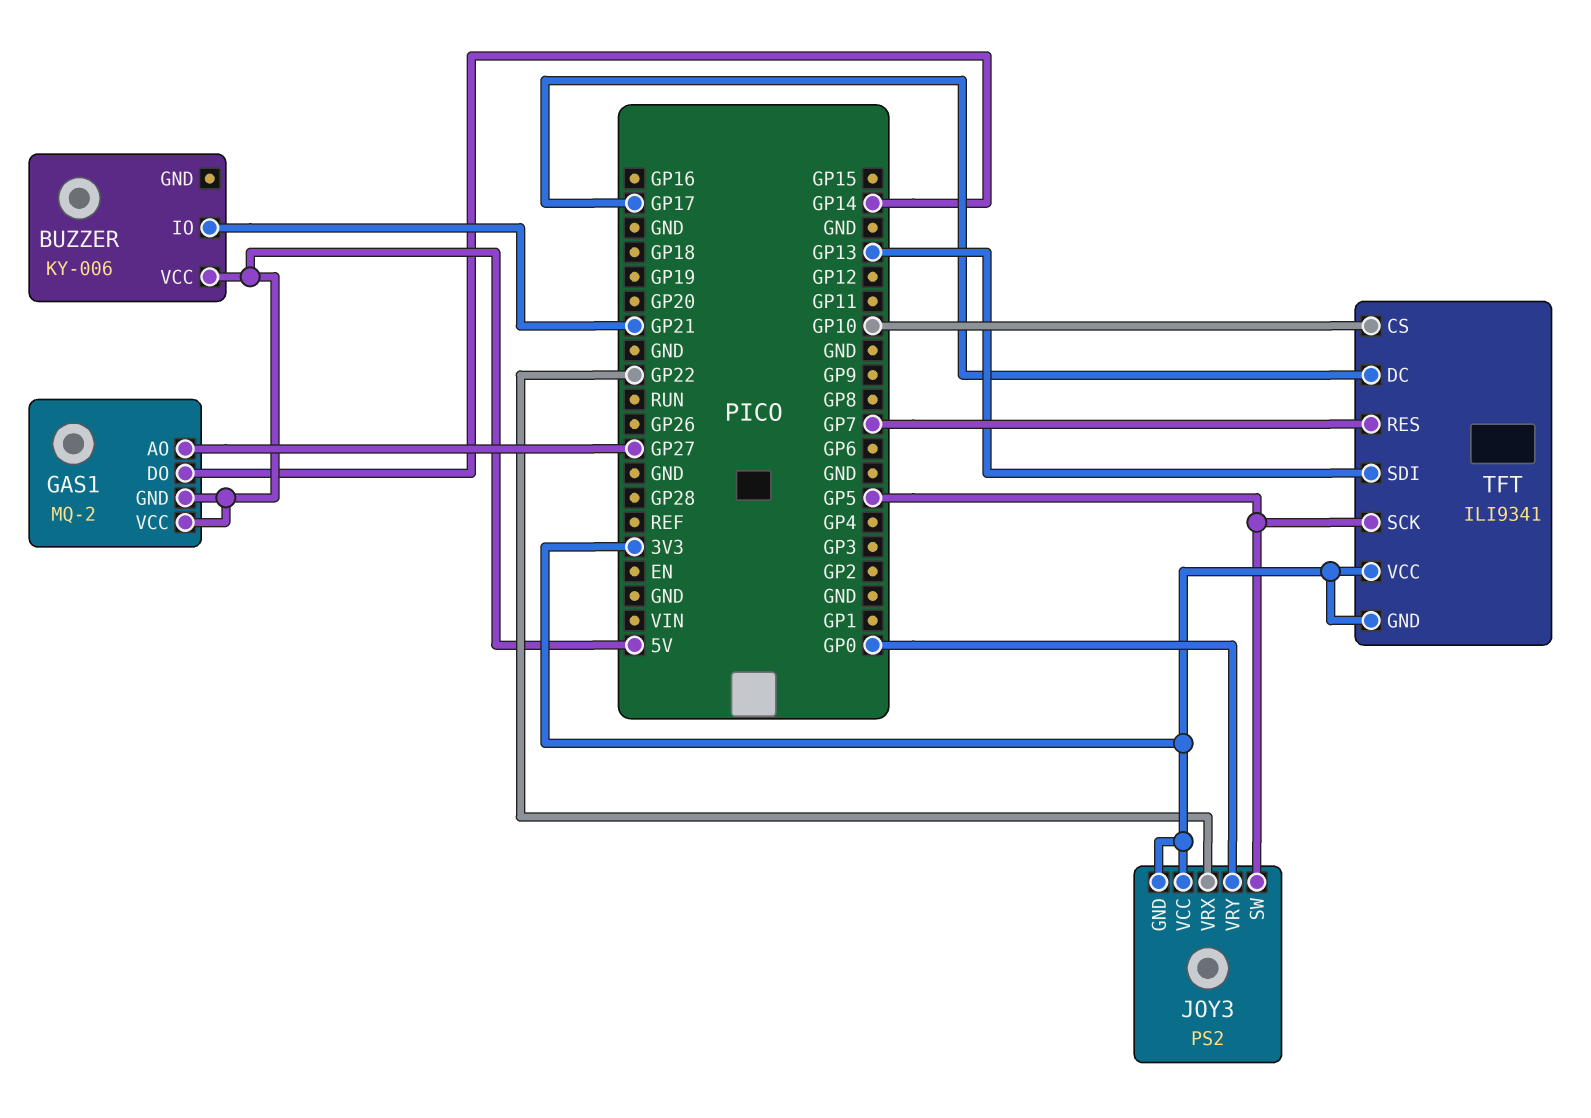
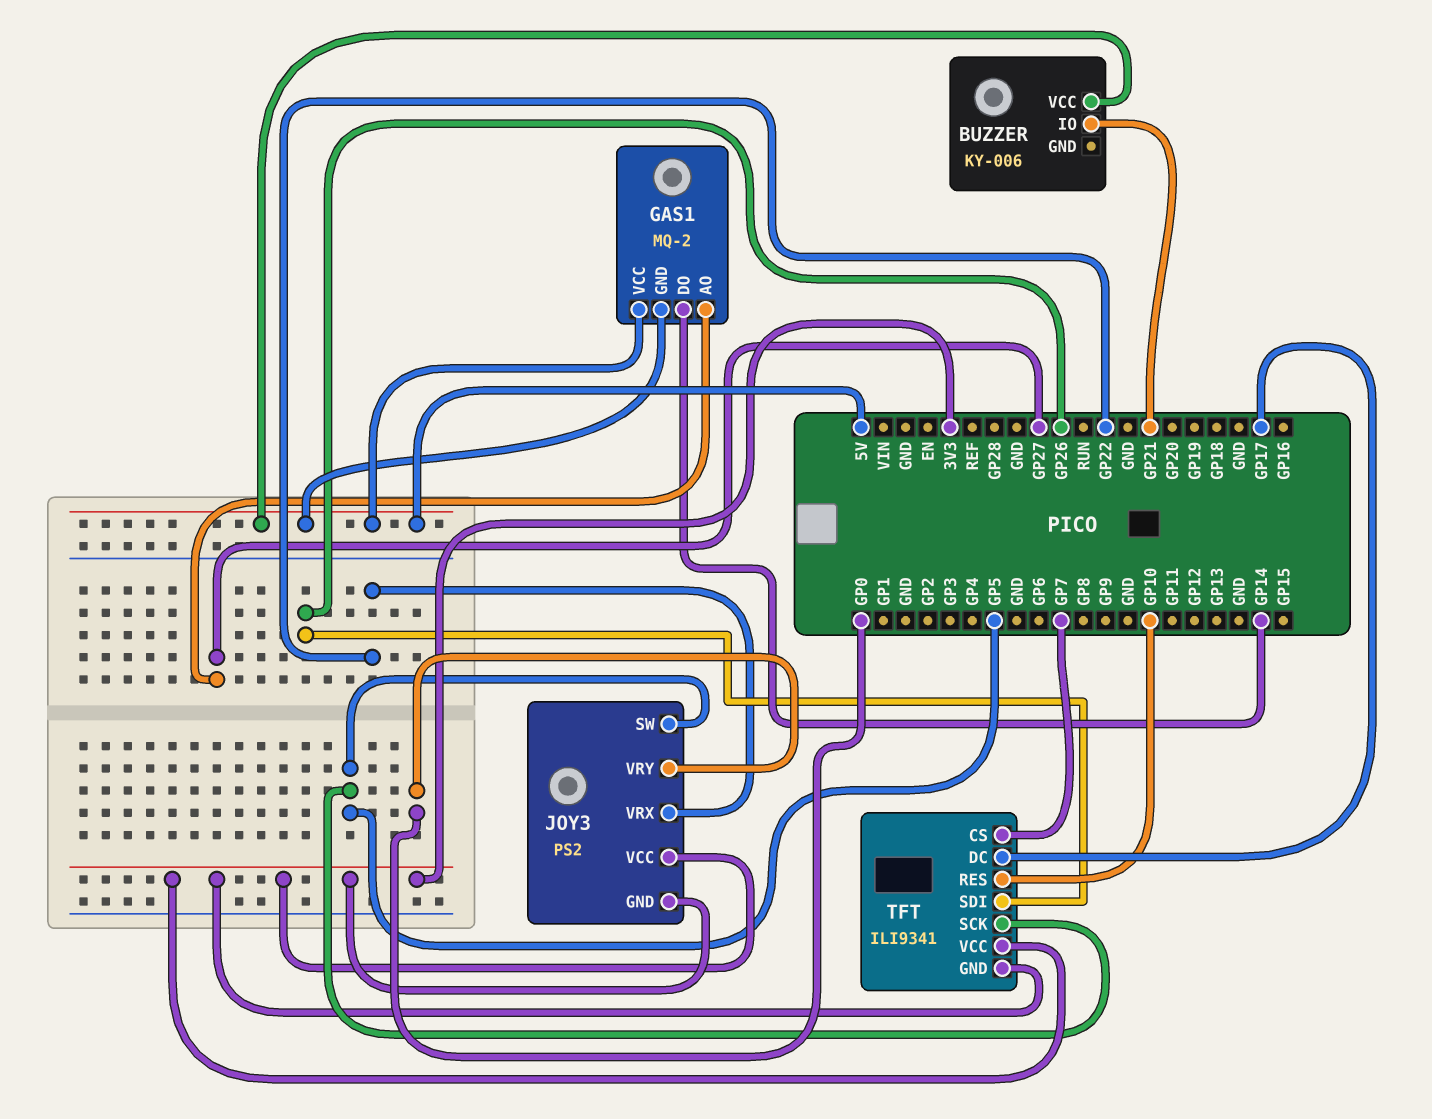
TFT pin CS: GP10 -> GP7
TFT pin RES: GP7 -> GP10
TFT pin SDI: GP13 -> GP26

